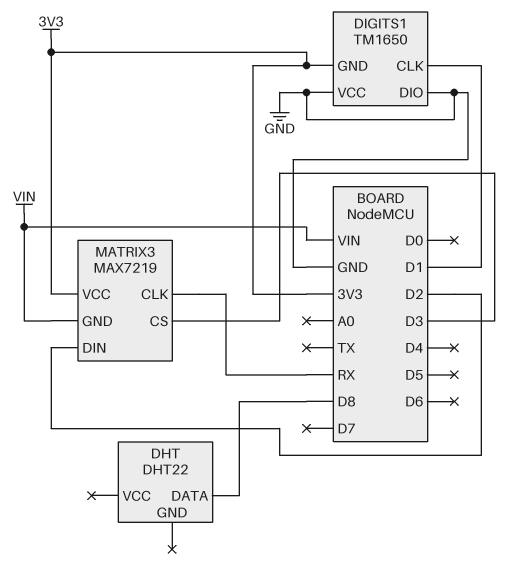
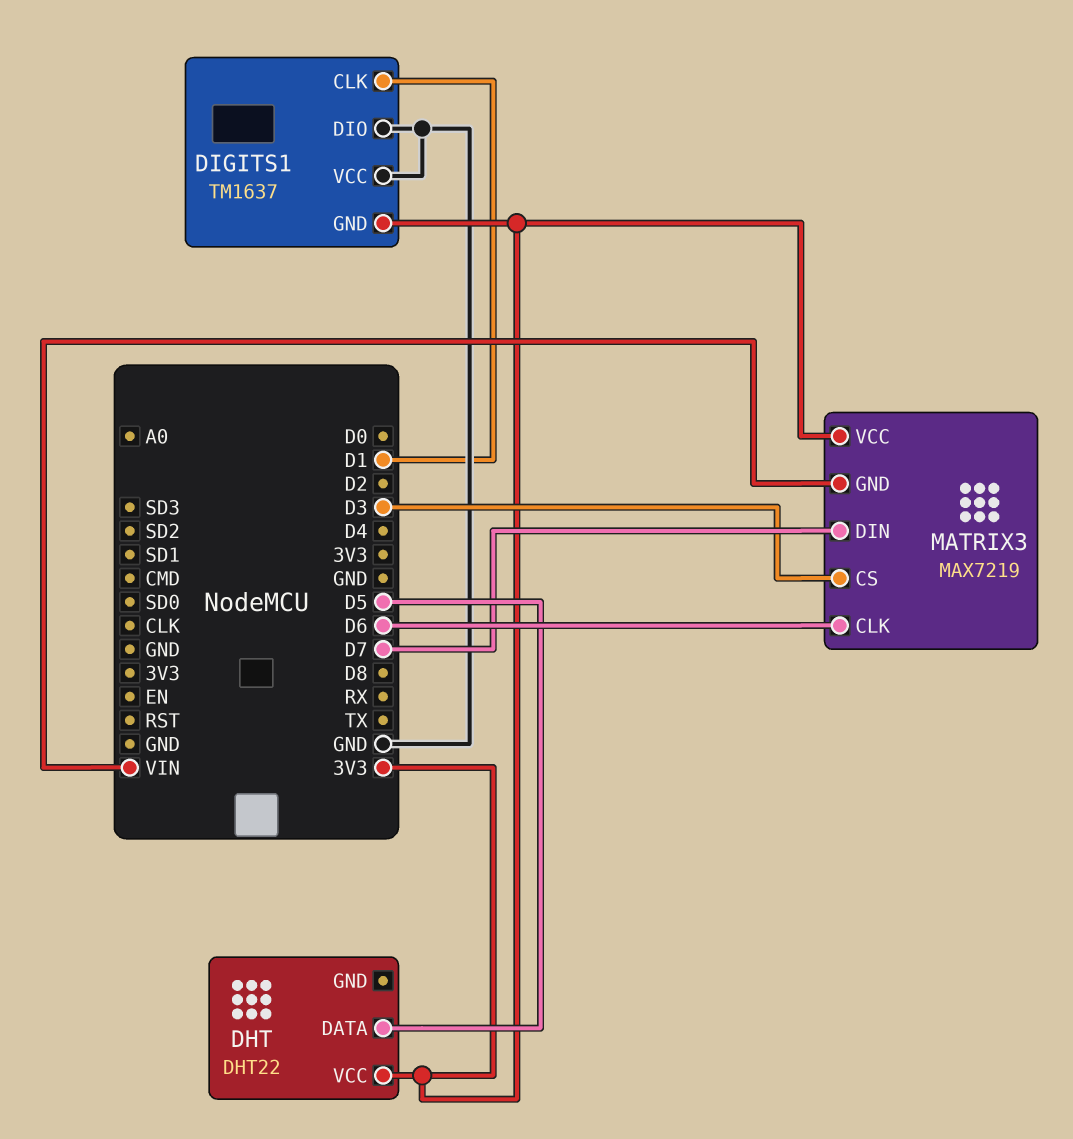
DHT pin DATA: D8 -> D5
DHT pin VCC: none -> 3V3
DIGITS1: TM1650 -> TM1637
MATRIX3 pin CLK: RX -> D6
MATRIX3 pin DIN: D2 -> D7

